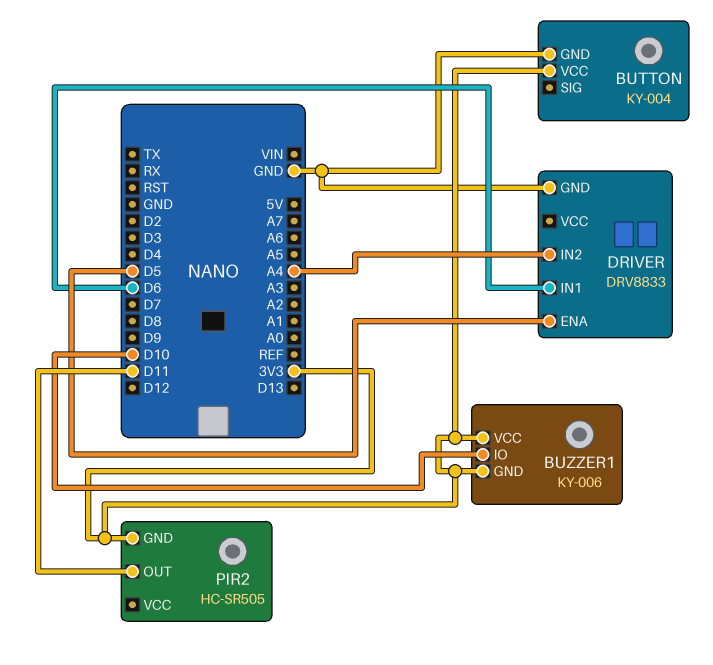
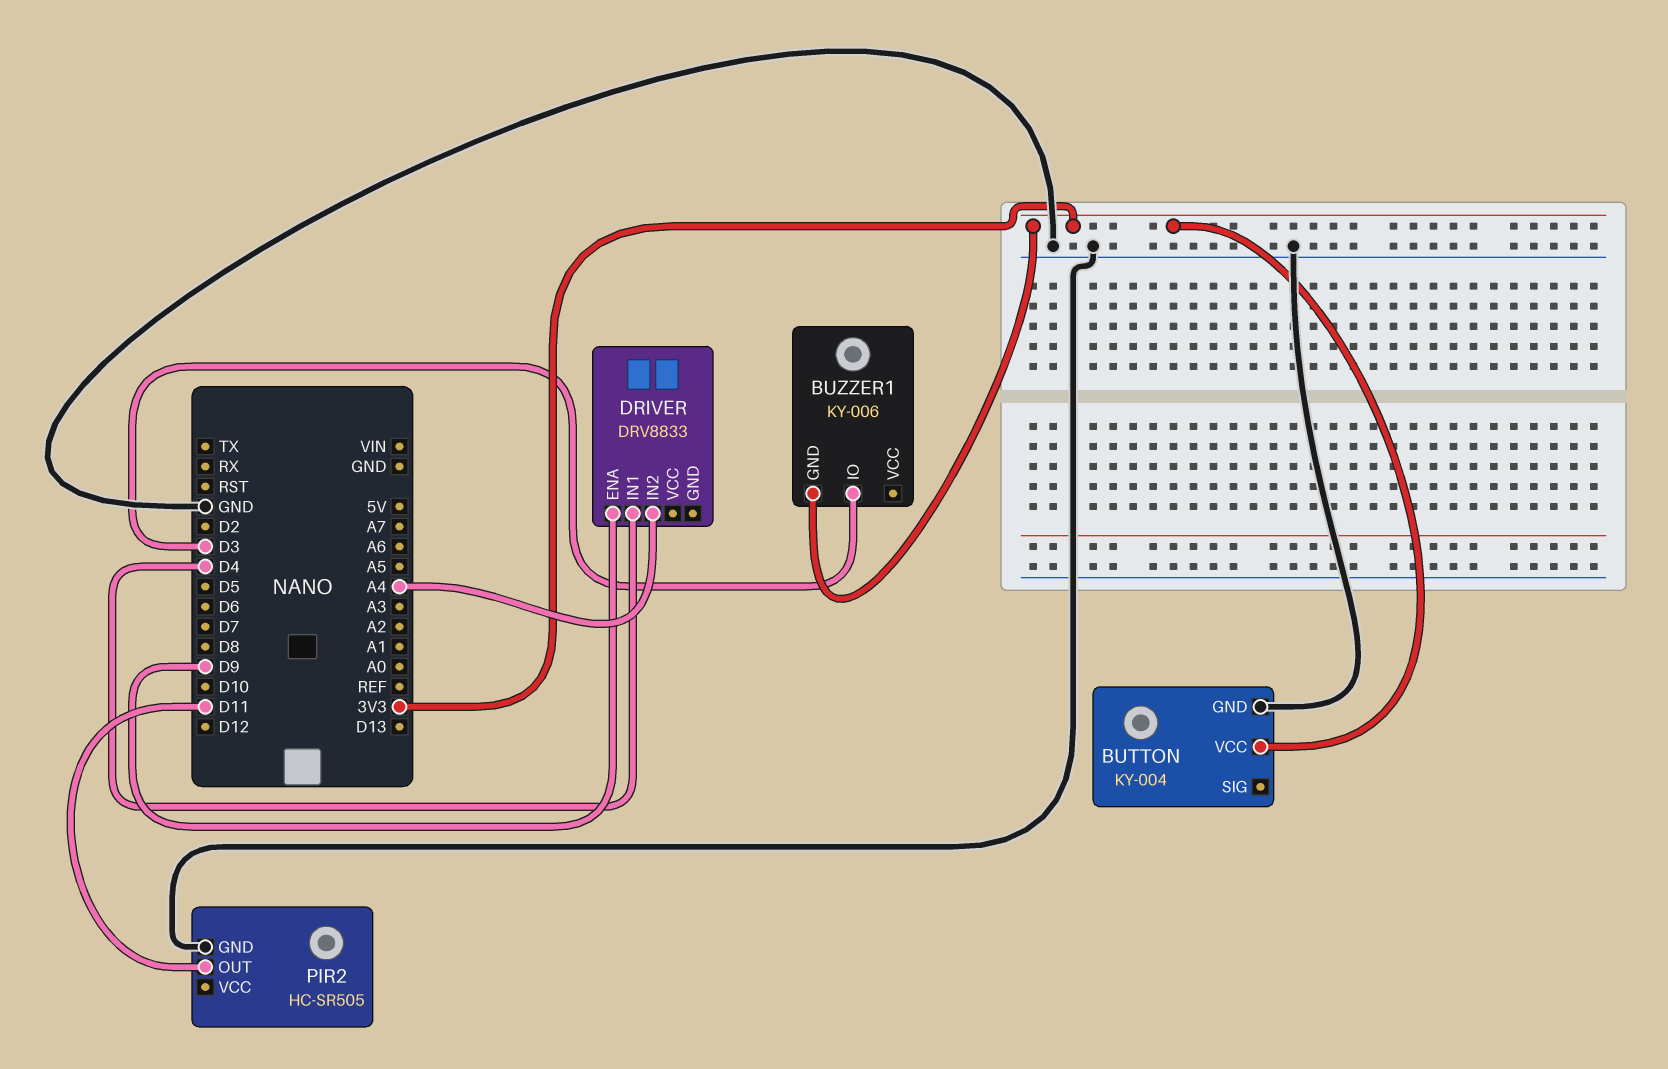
BUZZER1 pin IO: D10 -> D3
BUZZER1 pin VCC: 3V3 -> none
DRIVER pin ENA: D5 -> D9
DRIVER pin GND: GND -> none
DRIVER pin IN1: D6 -> D4
PIR2 pin GND: 3V3 -> GND

